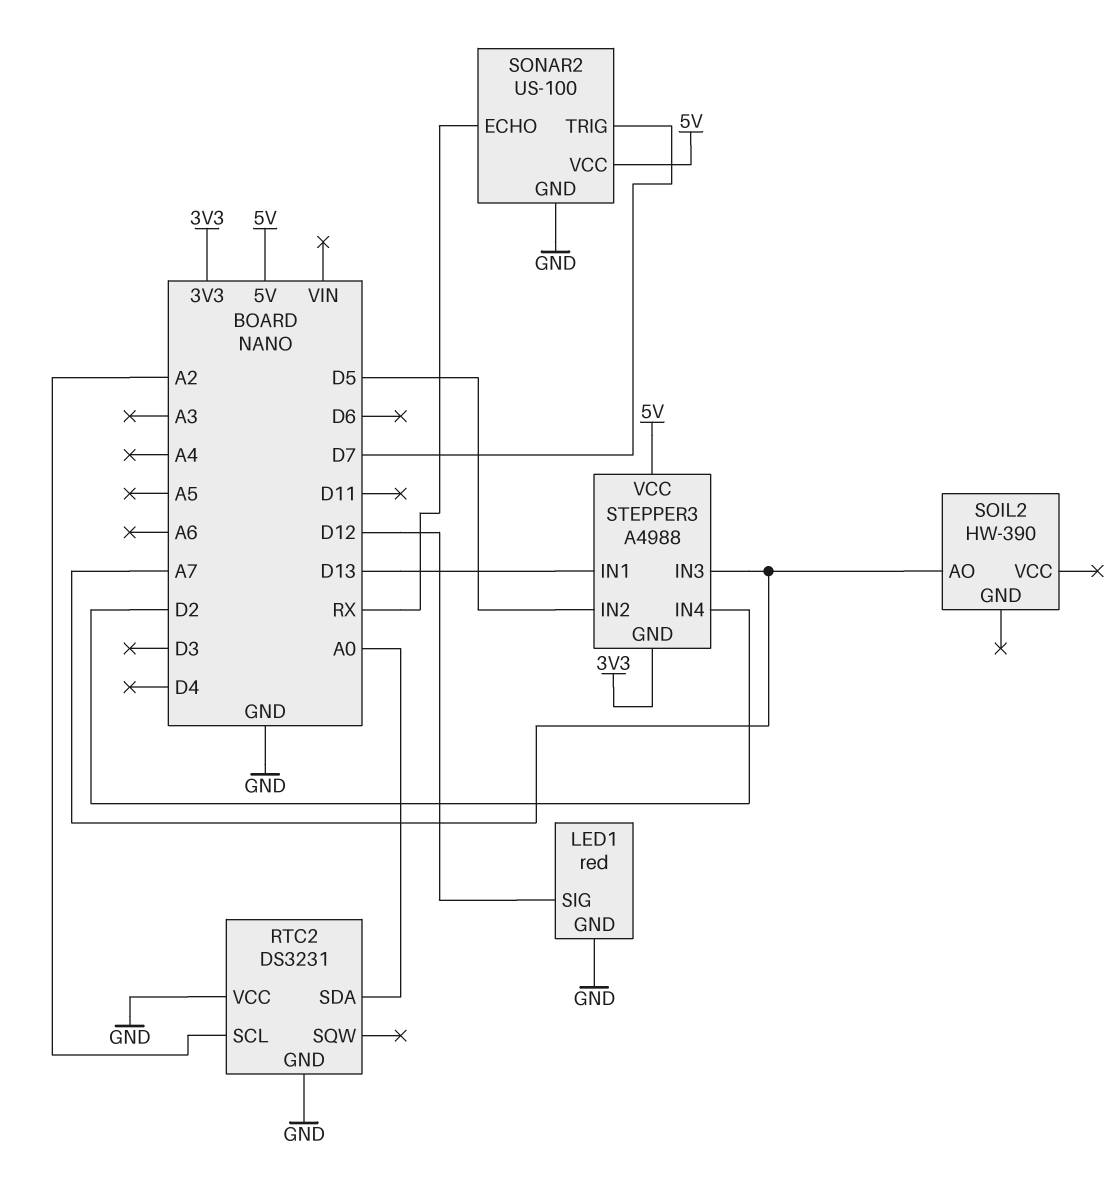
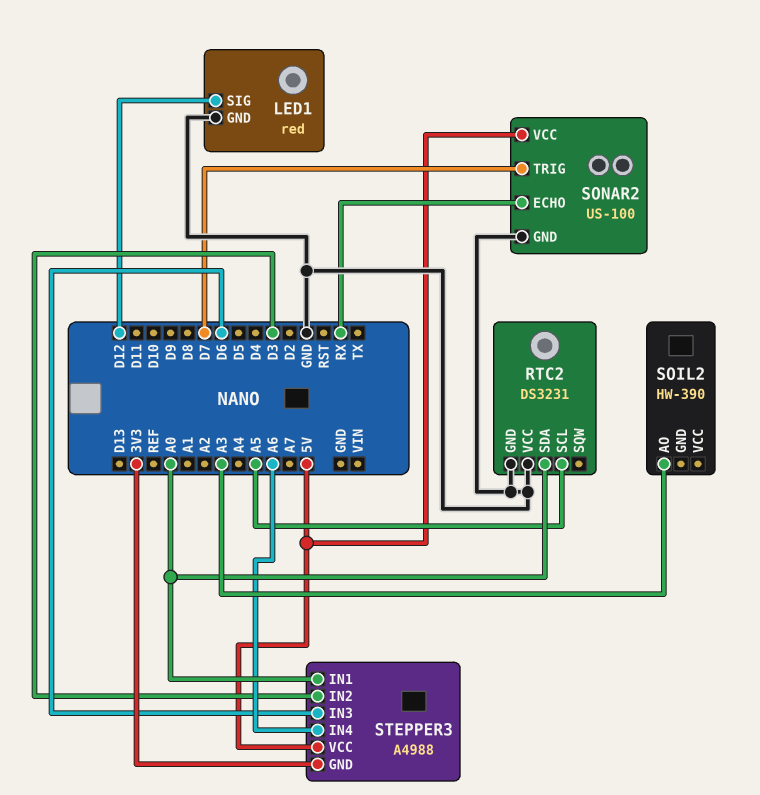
RTC2 pin SCL: A2 -> A5
SOIL2 pin AO: A7 -> A3
STEPPER3 pin IN1: D13 -> A0
STEPPER3 pin IN2: D5 -> D3
STEPPER3 pin IN3: A7 -> D6
STEPPER3 pin IN4: D2 -> A6

